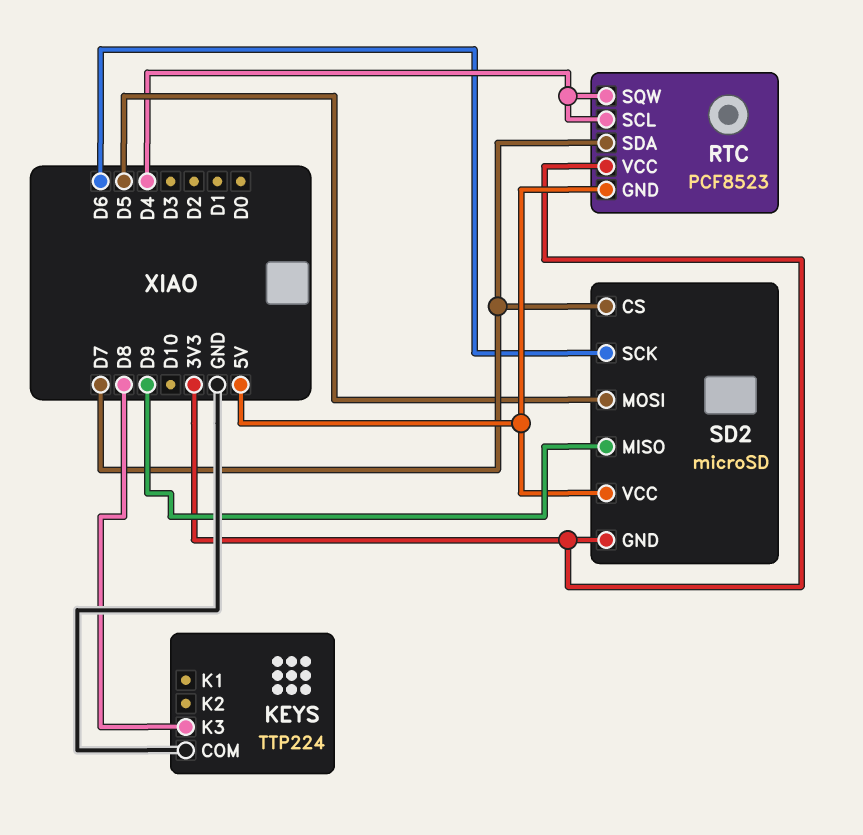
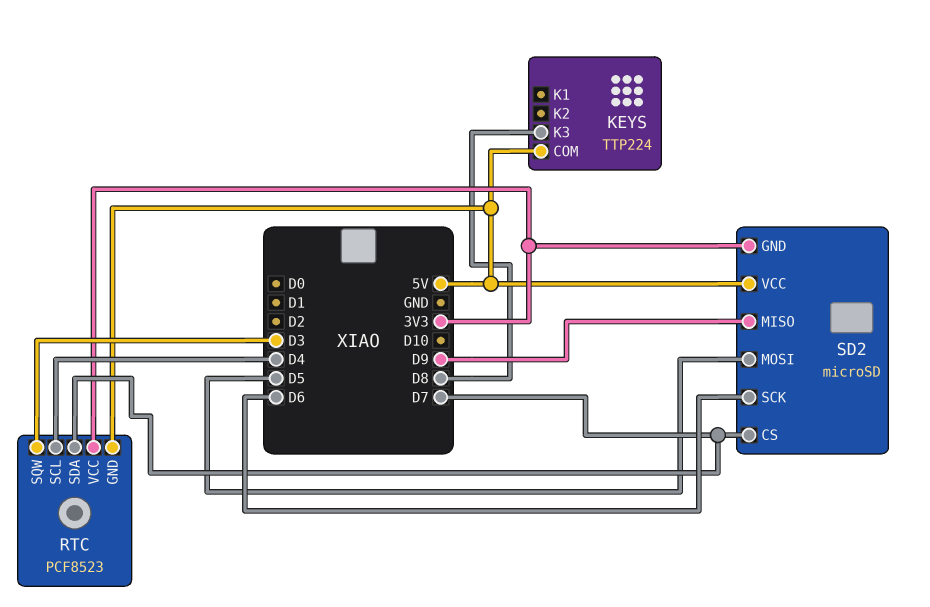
KEYS pin COM: GND -> 5V
RTC pin SQW: D4 -> D3

